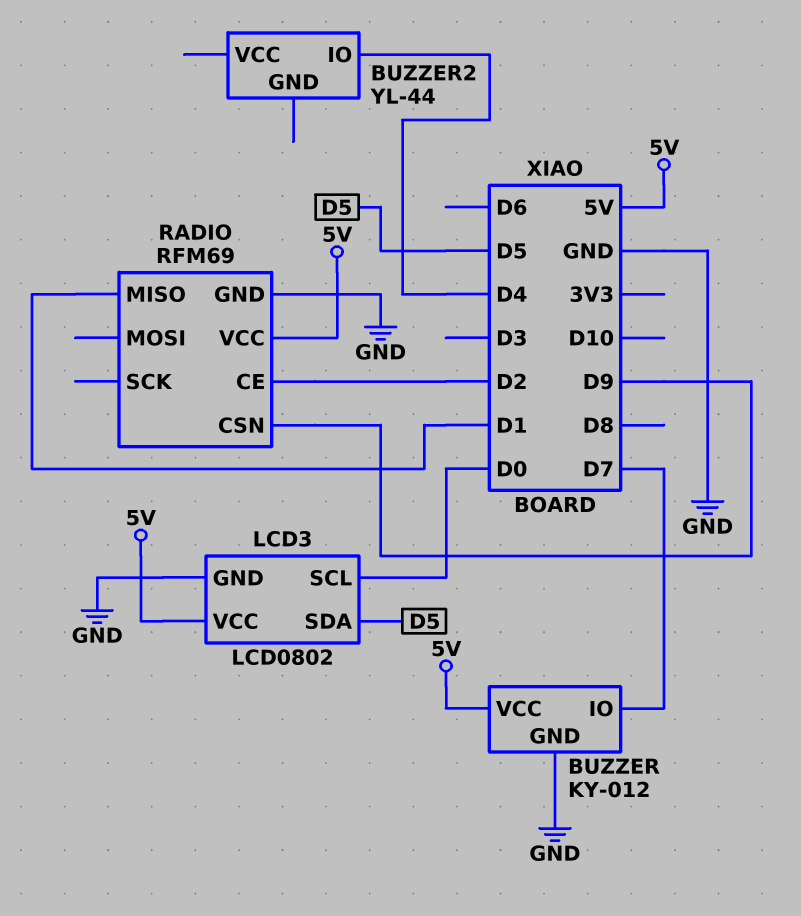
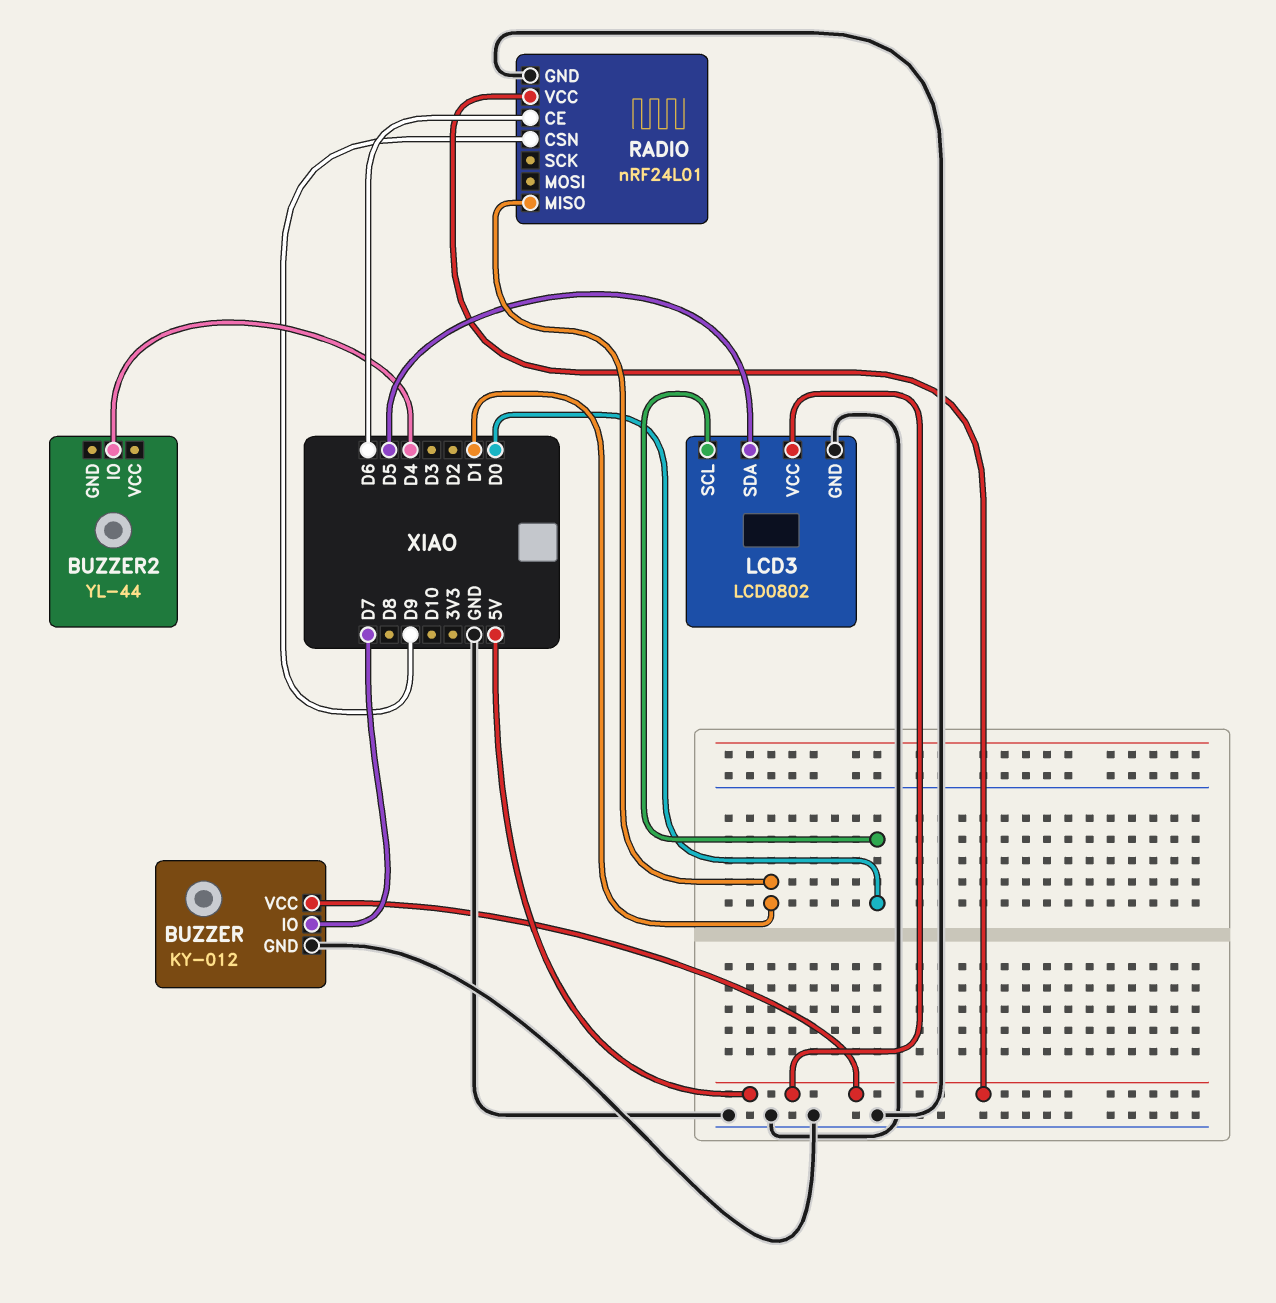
RADIO: RFM69 -> nRF24L01
RADIO pin CE: D2 -> D6

